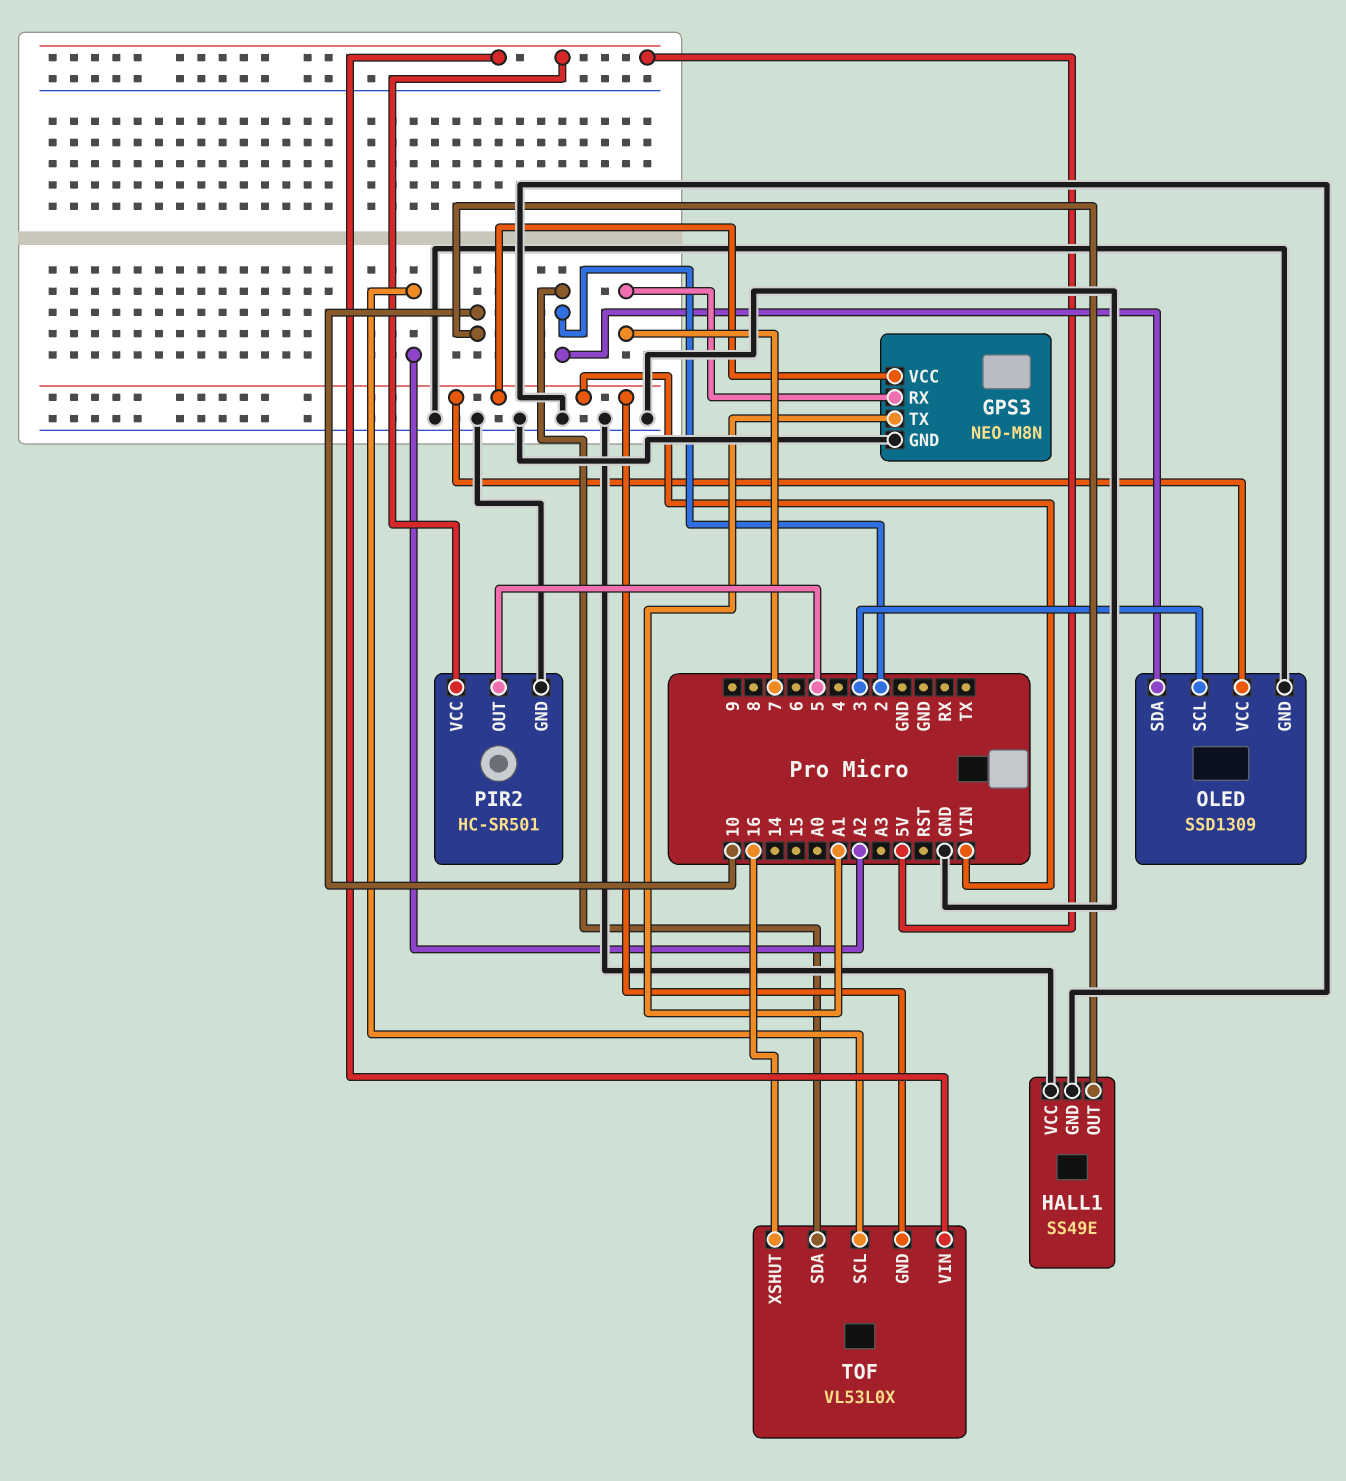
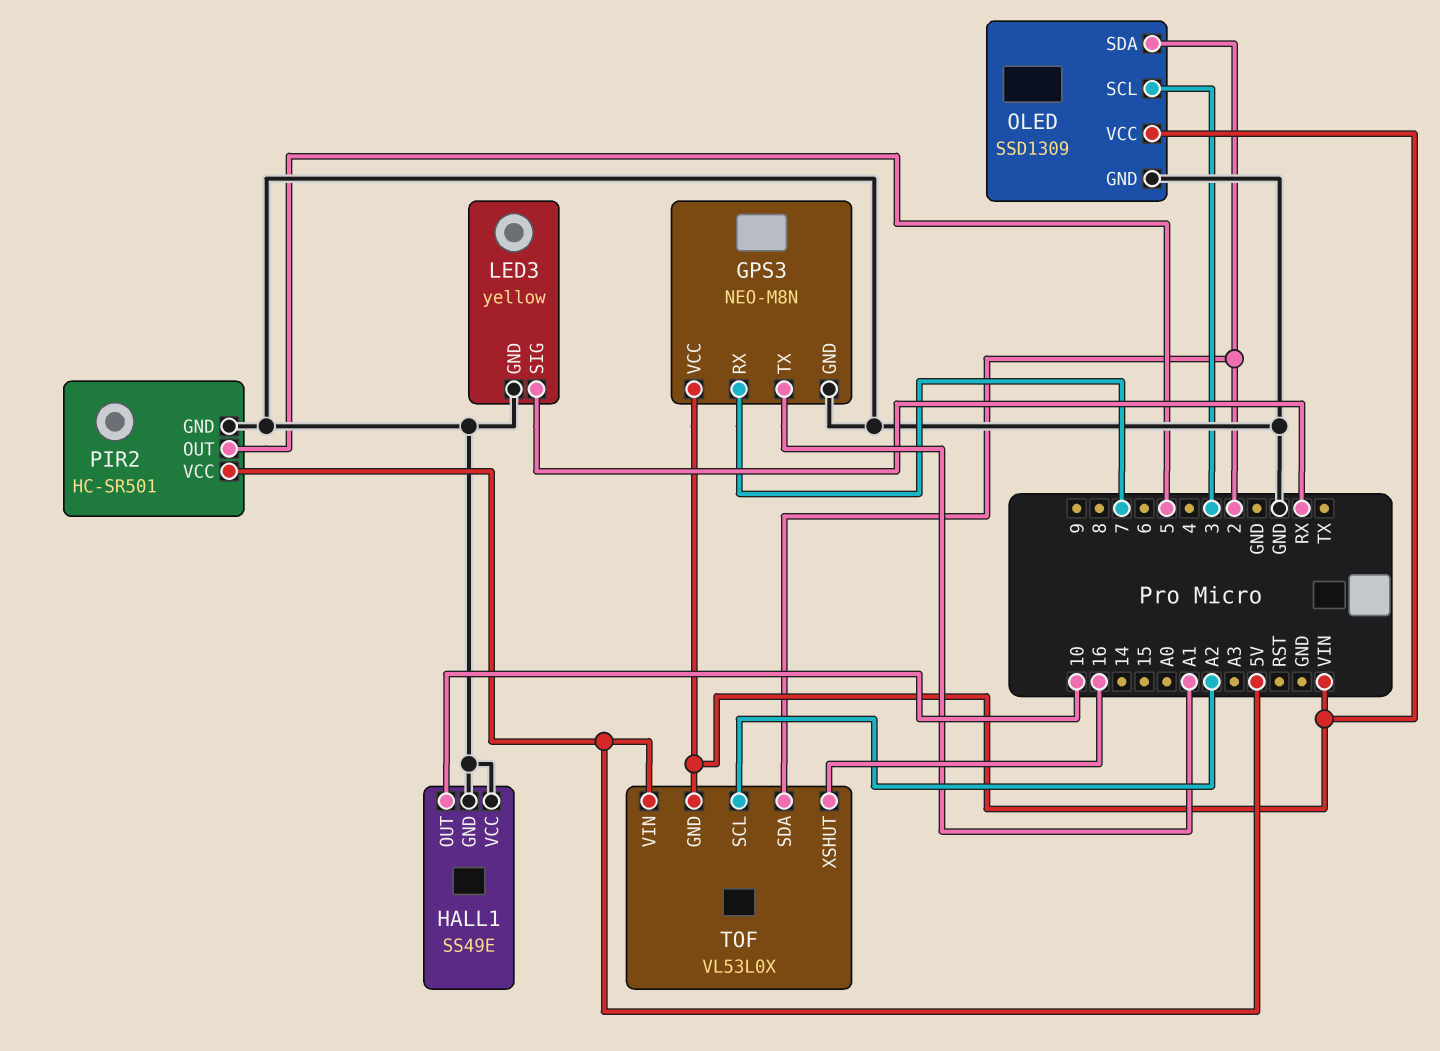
LED3: none -> yellow
LED3 pin GND: none -> GND
LED3 pin SIG: none -> RX

